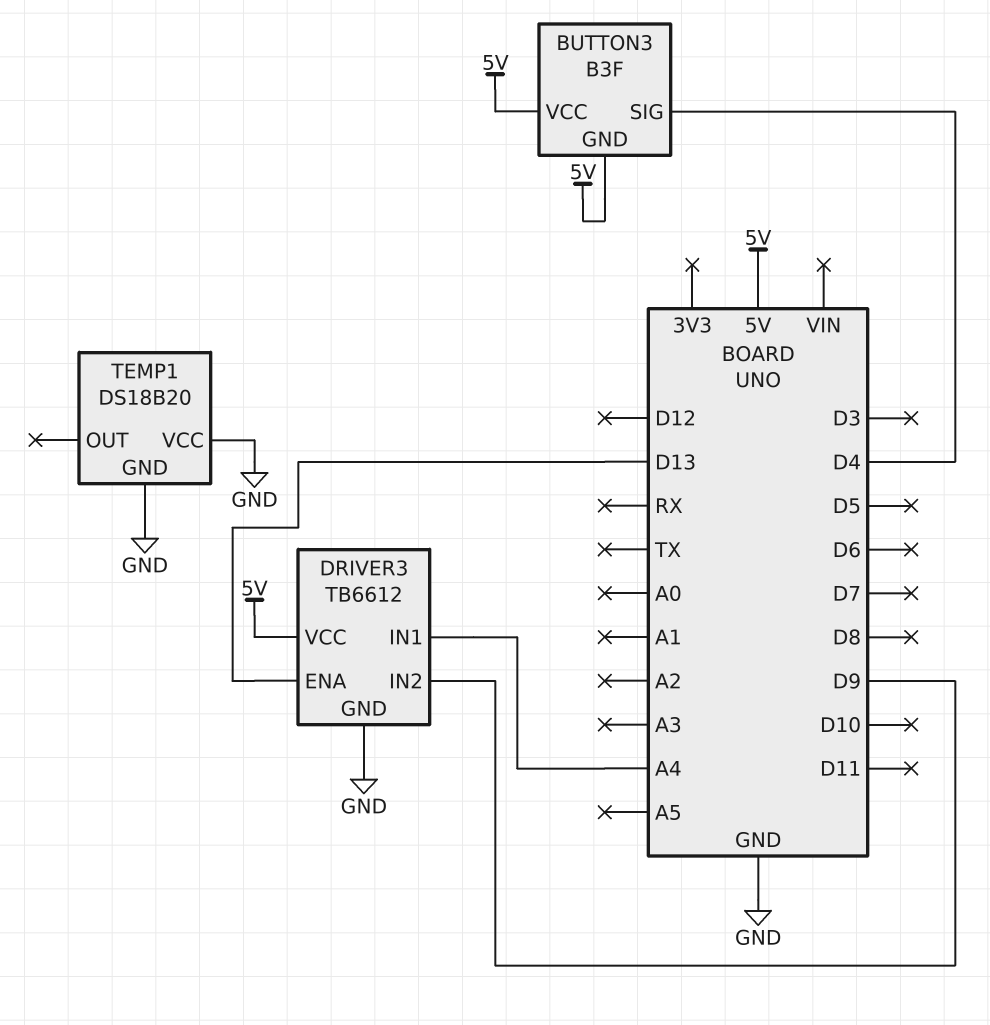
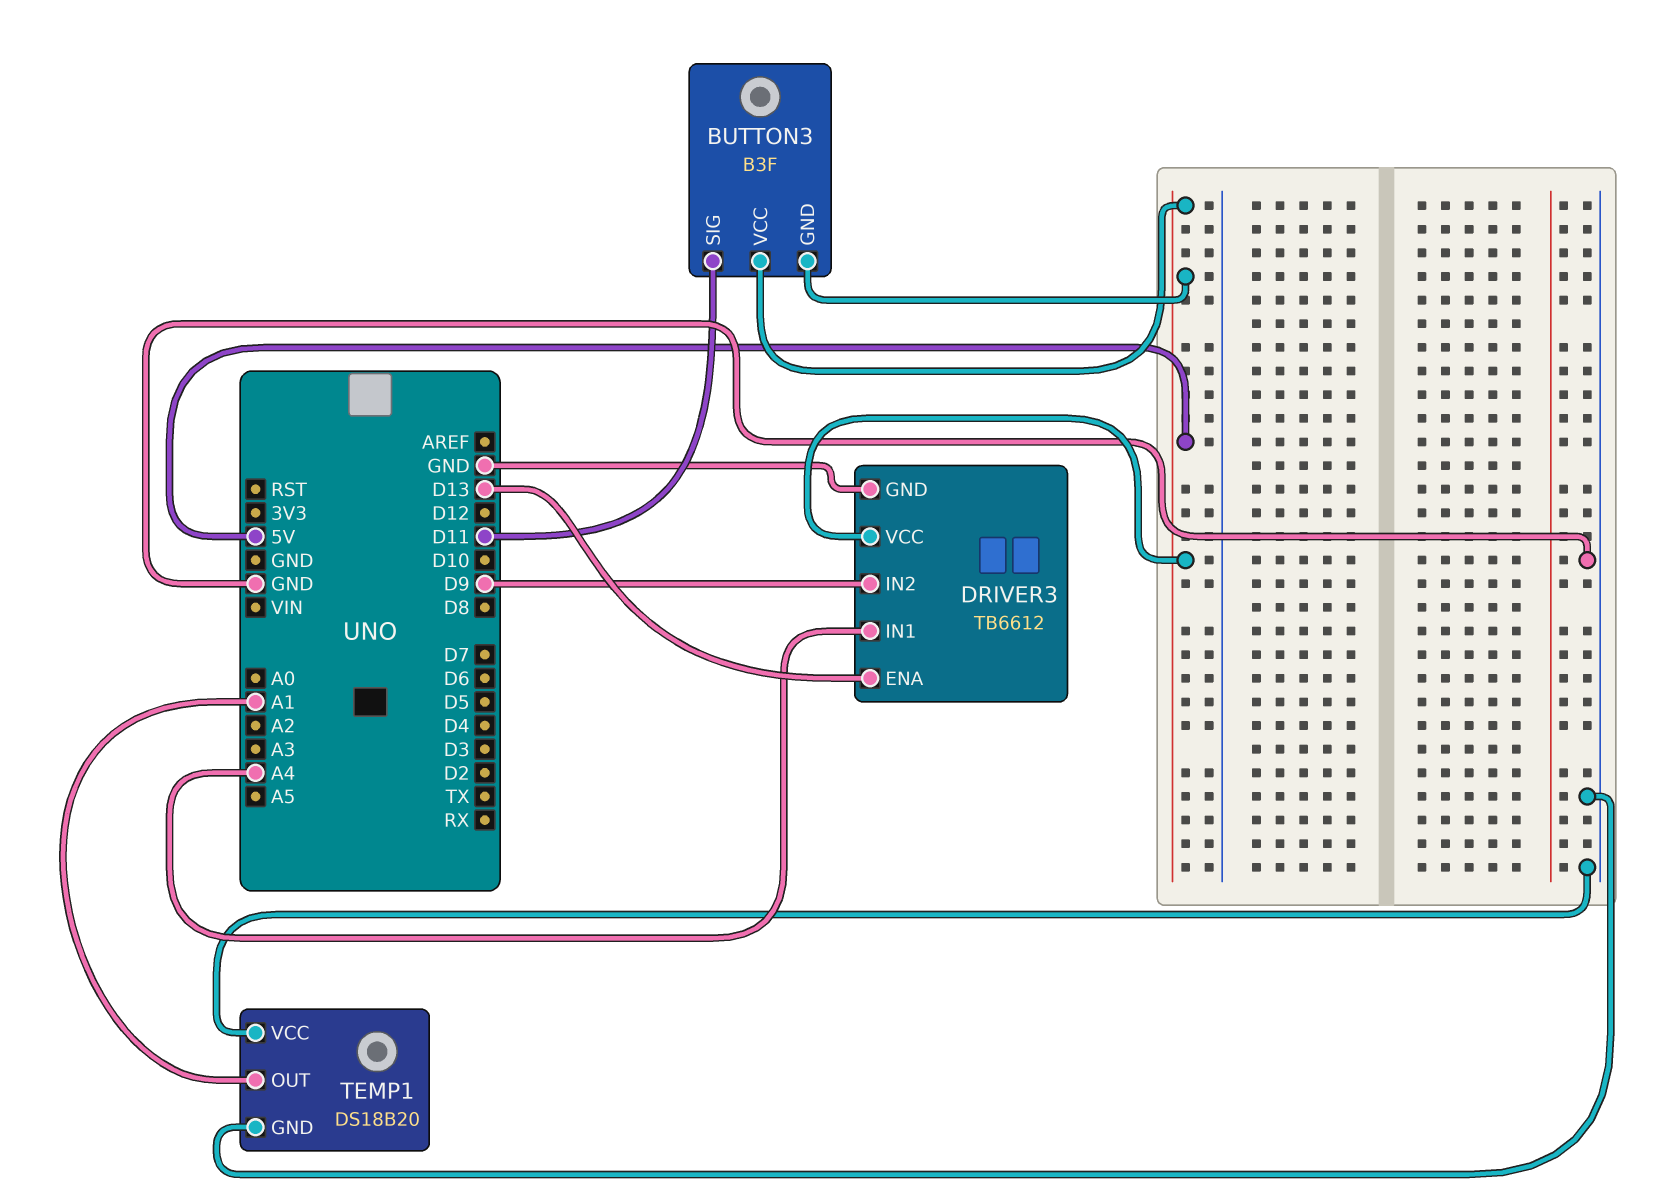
BUTTON3 pin SIG: D4 -> D11
TEMP1 pin OUT: none -> A1

